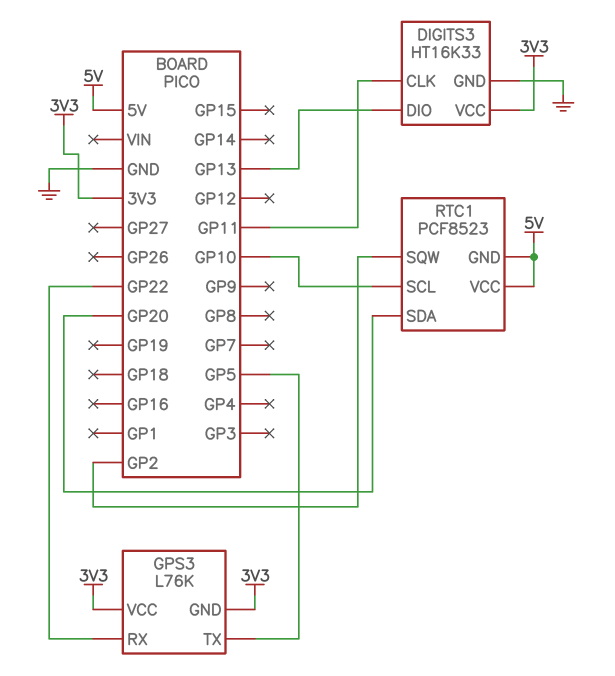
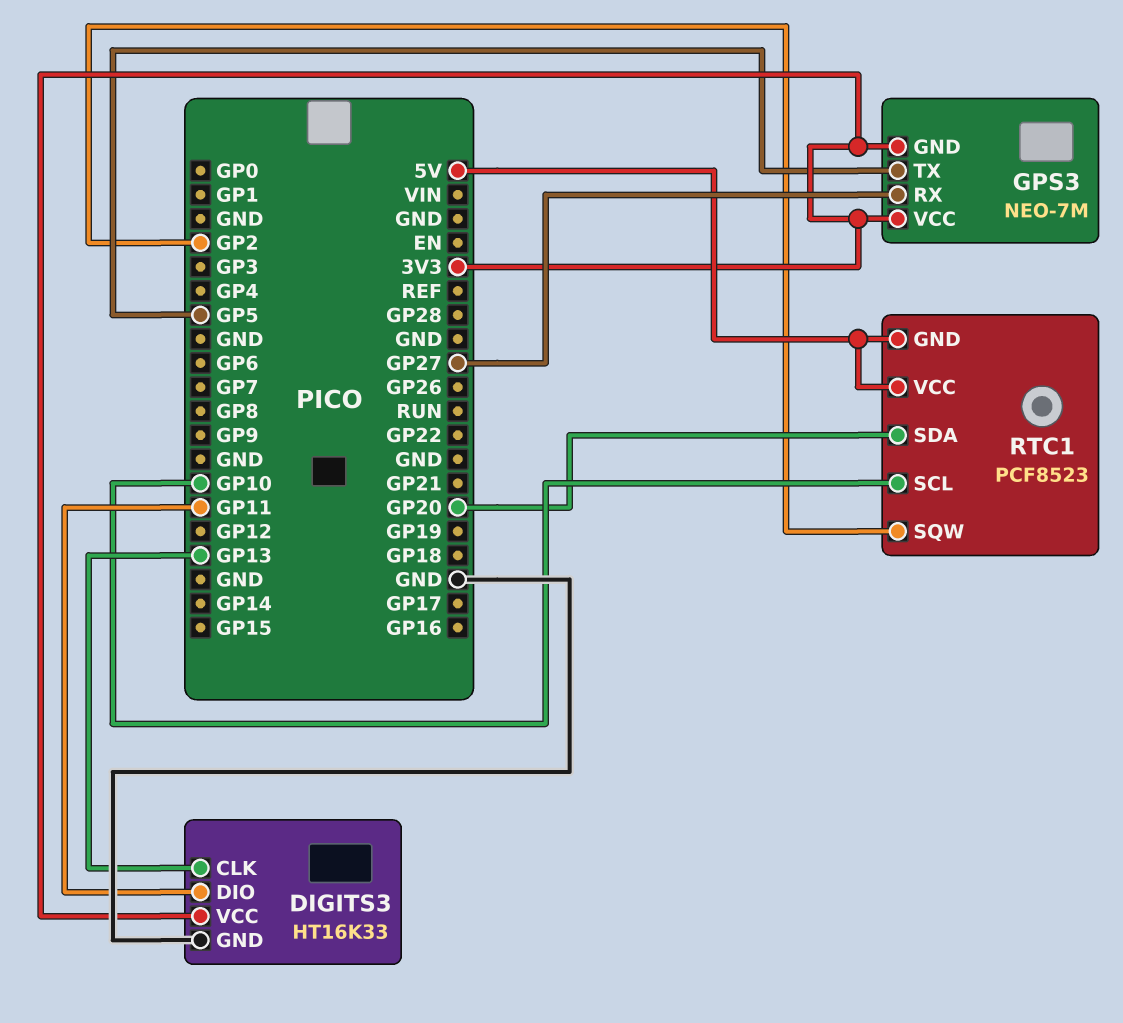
DIGITS3 pin CLK: GP11 -> GP13
DIGITS3 pin DIO: GP13 -> GP11
GPS3: L76K -> NEO-7M
GPS3 pin RX: GP22 -> GP27

